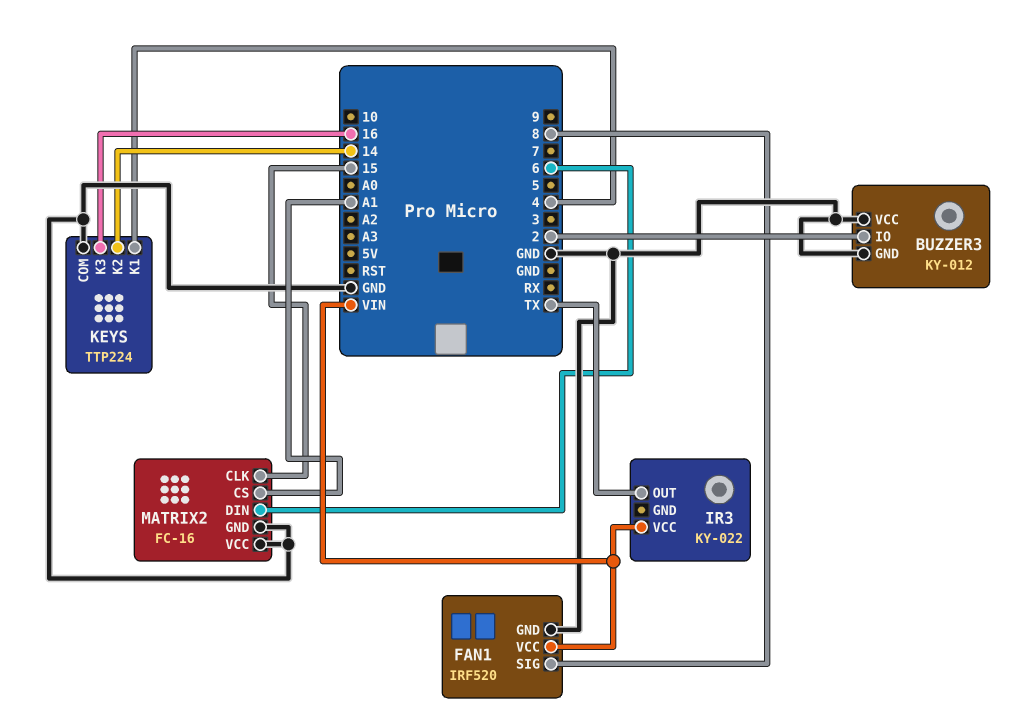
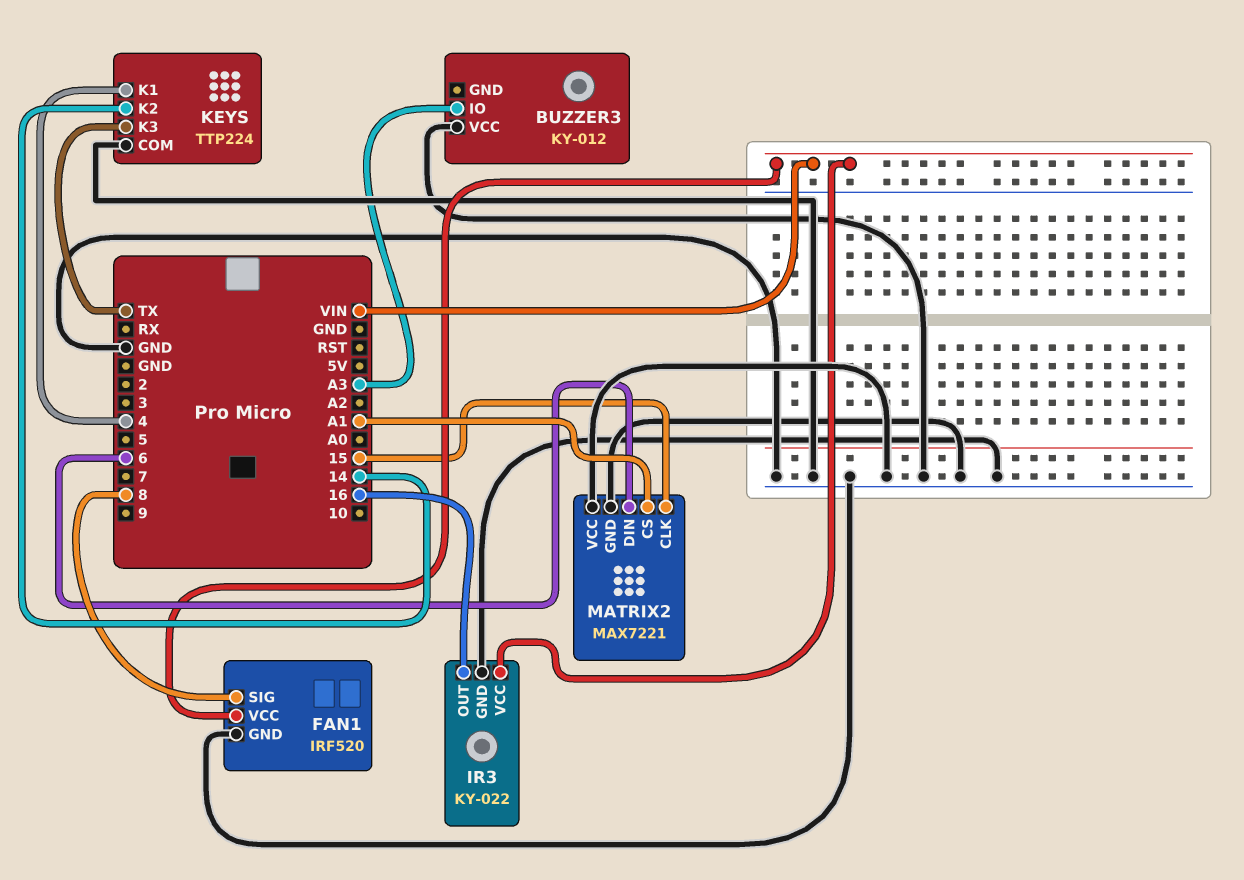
BUZZER3 pin GND: GND -> none
BUZZER3 pin IO: 2 -> A3
IR3 pin GND: none -> GND
IR3 pin OUT: TX -> 16
KEYS pin K3: 16 -> TX
MATRIX2: FC-16 -> MAX7221

